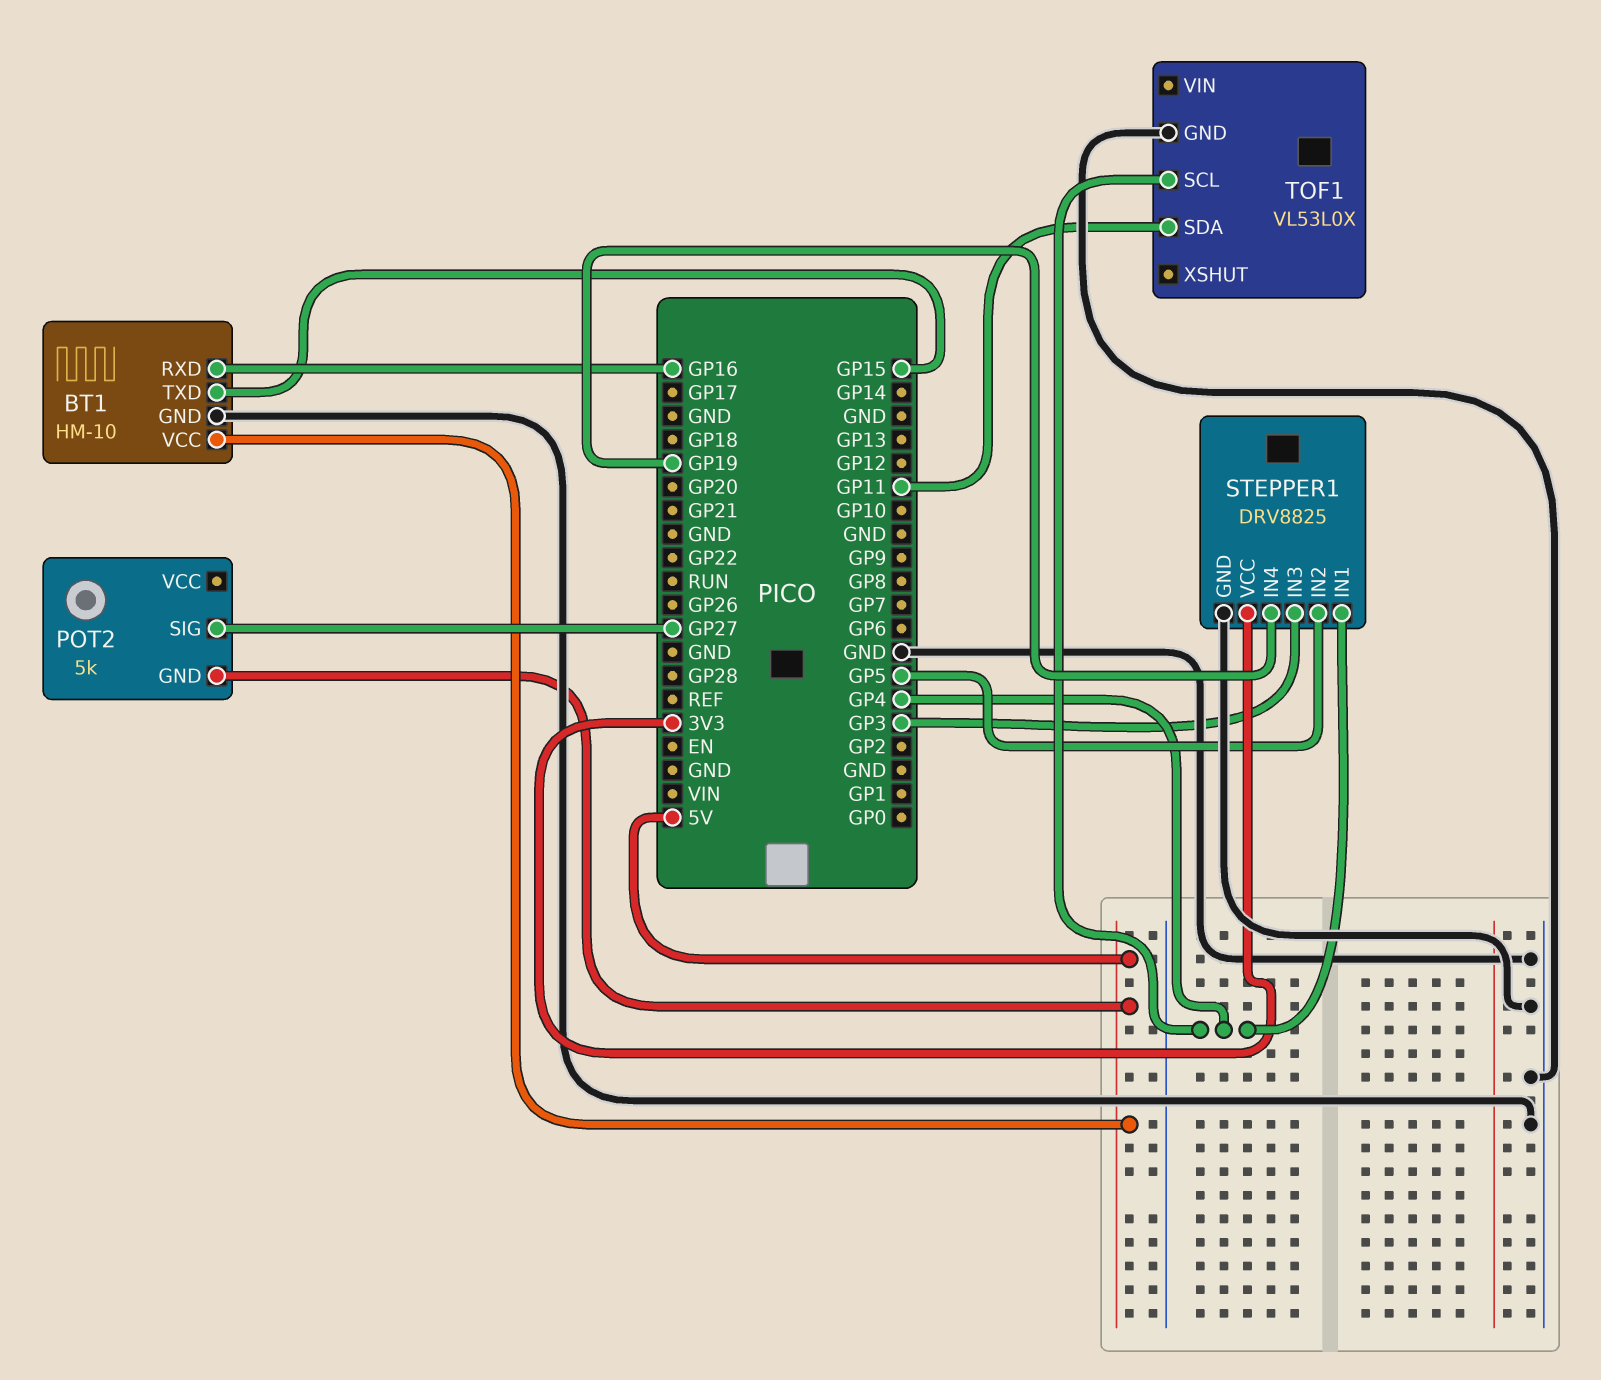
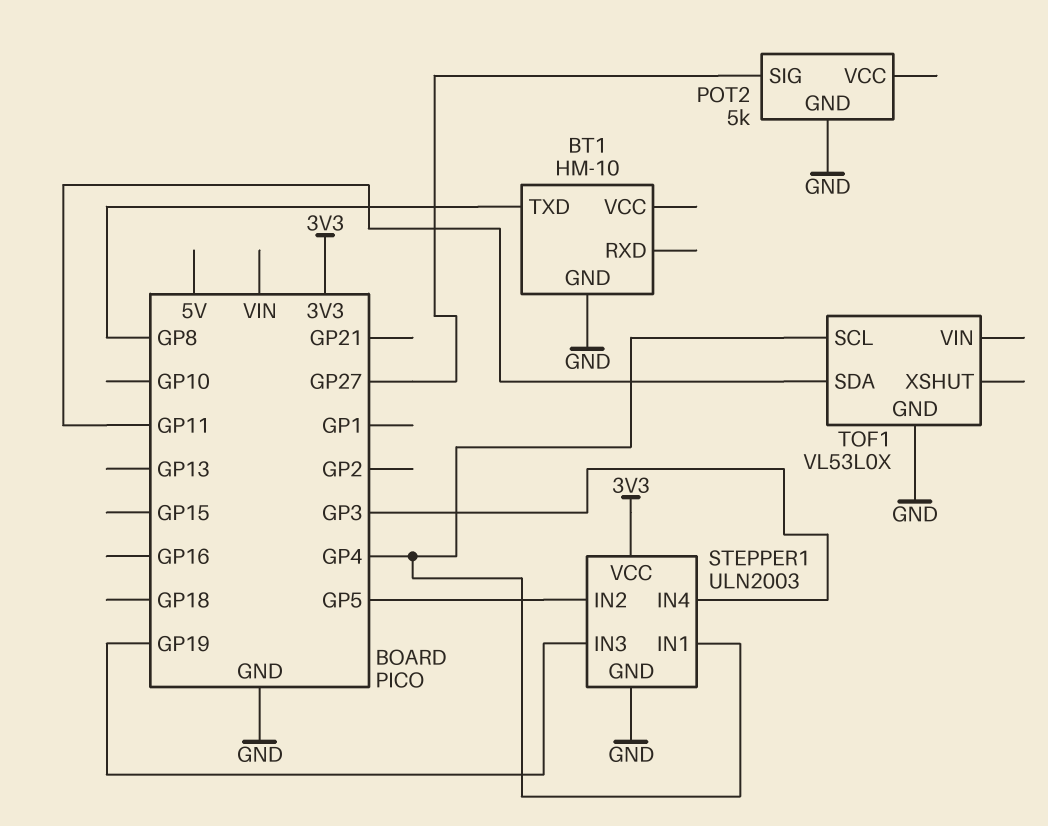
BT1 pin RXD: GP16 -> none
BT1 pin TXD: GP15 -> GP8
BT1 pin VCC: 5V -> none
POT2 pin GND: 5V -> GND
STEPPER1: DRV8825 -> ULN2003
STEPPER1 pin IN3: GP3 -> GP19
STEPPER1 pin IN4: GP19 -> GP3

